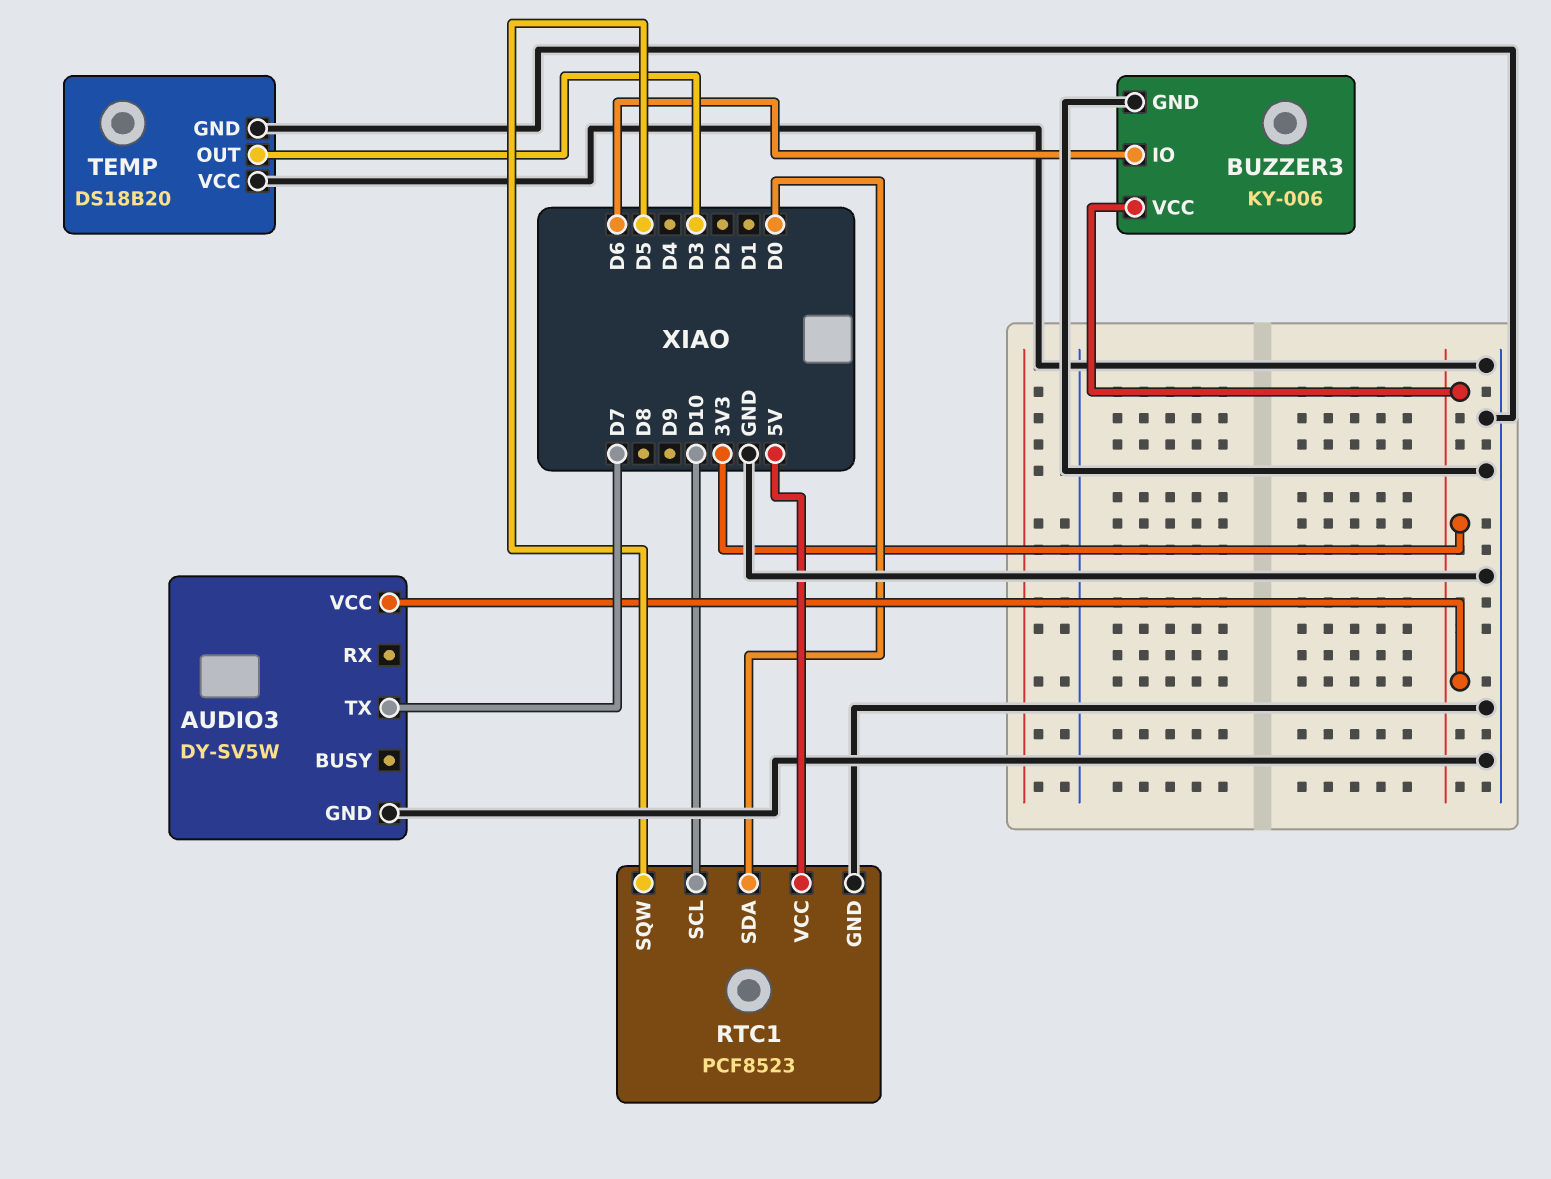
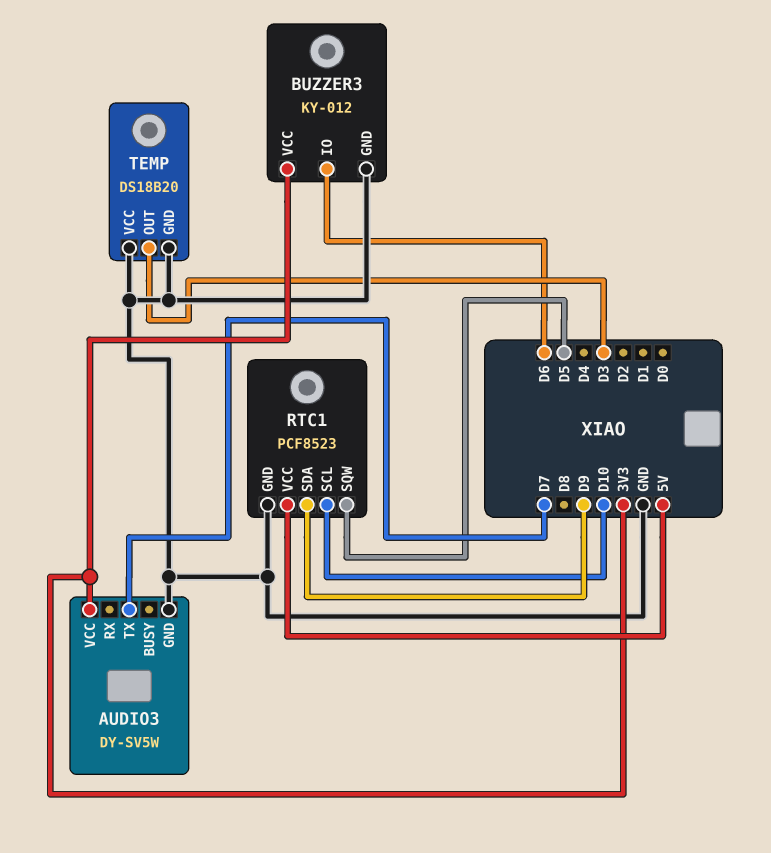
BUZZER3: KY-006 -> KY-012
RTC1 pin SDA: D0 -> D9

